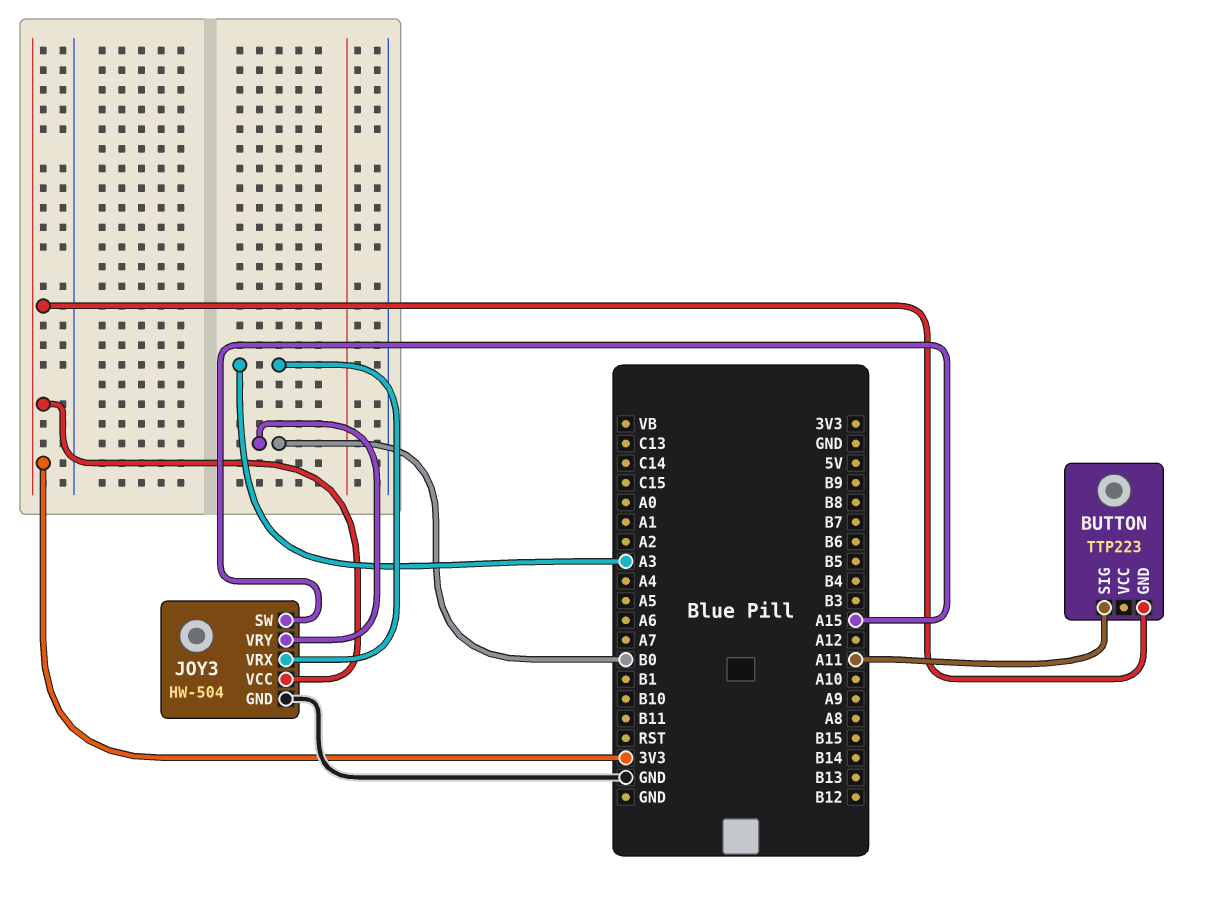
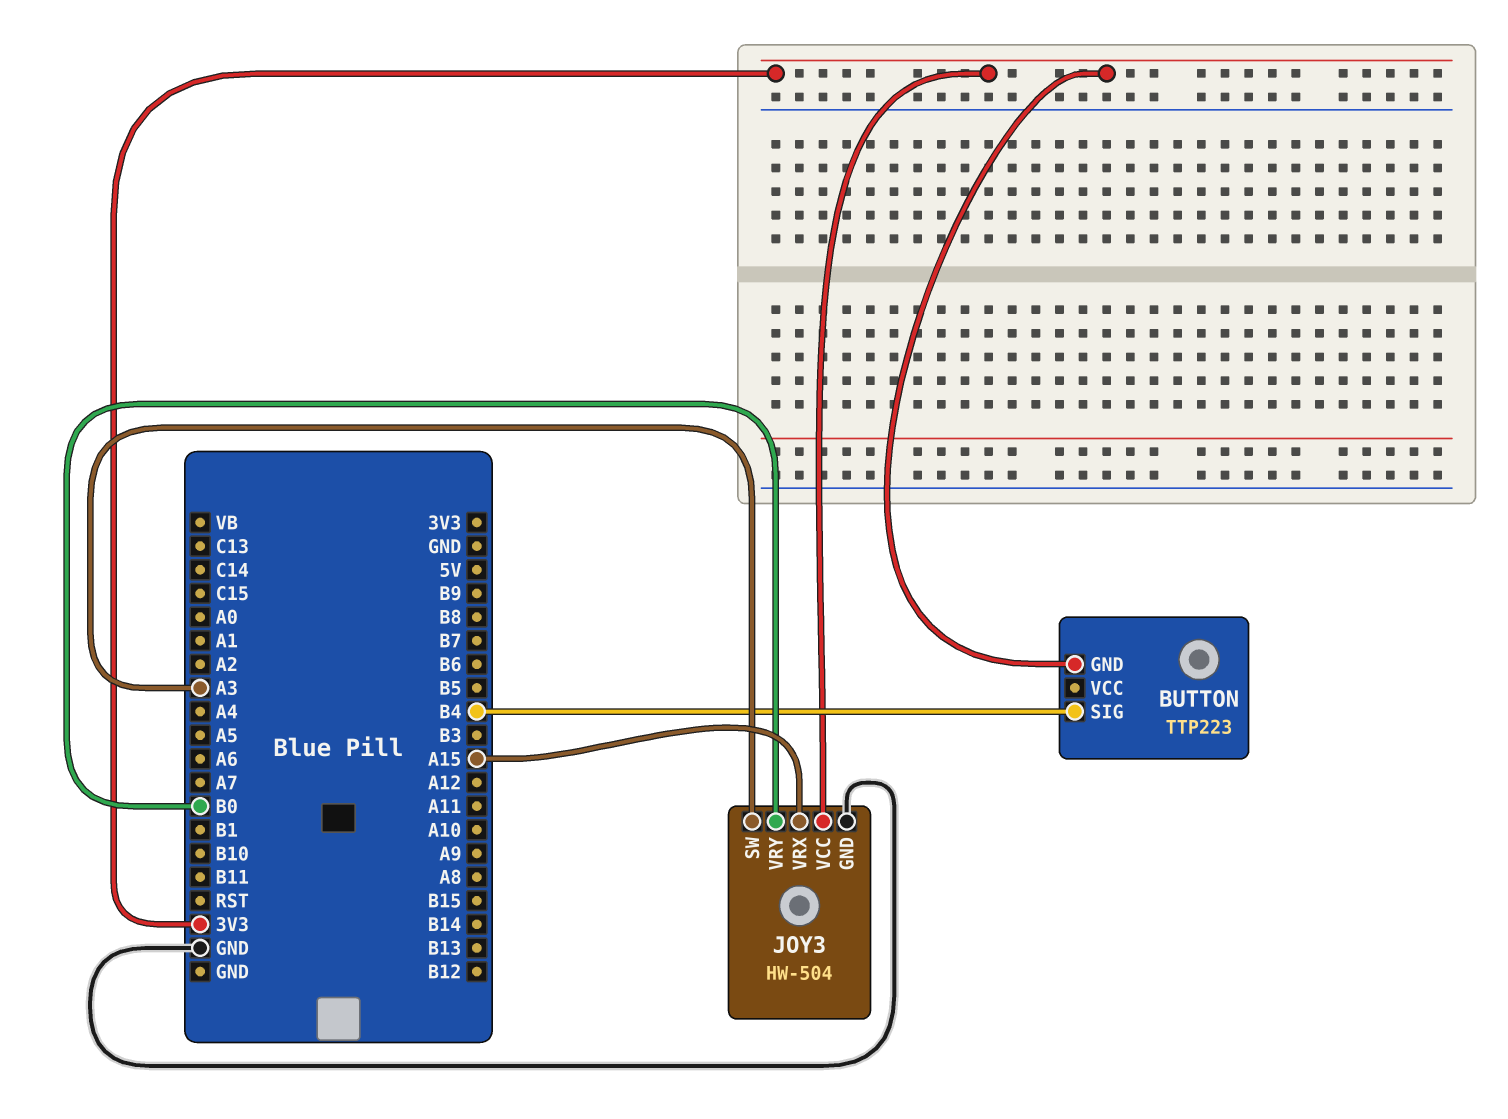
BUTTON pin SIG: A11 -> B4
JOY3 pin SW: A15 -> A3
JOY3 pin VRX: A3 -> A15

